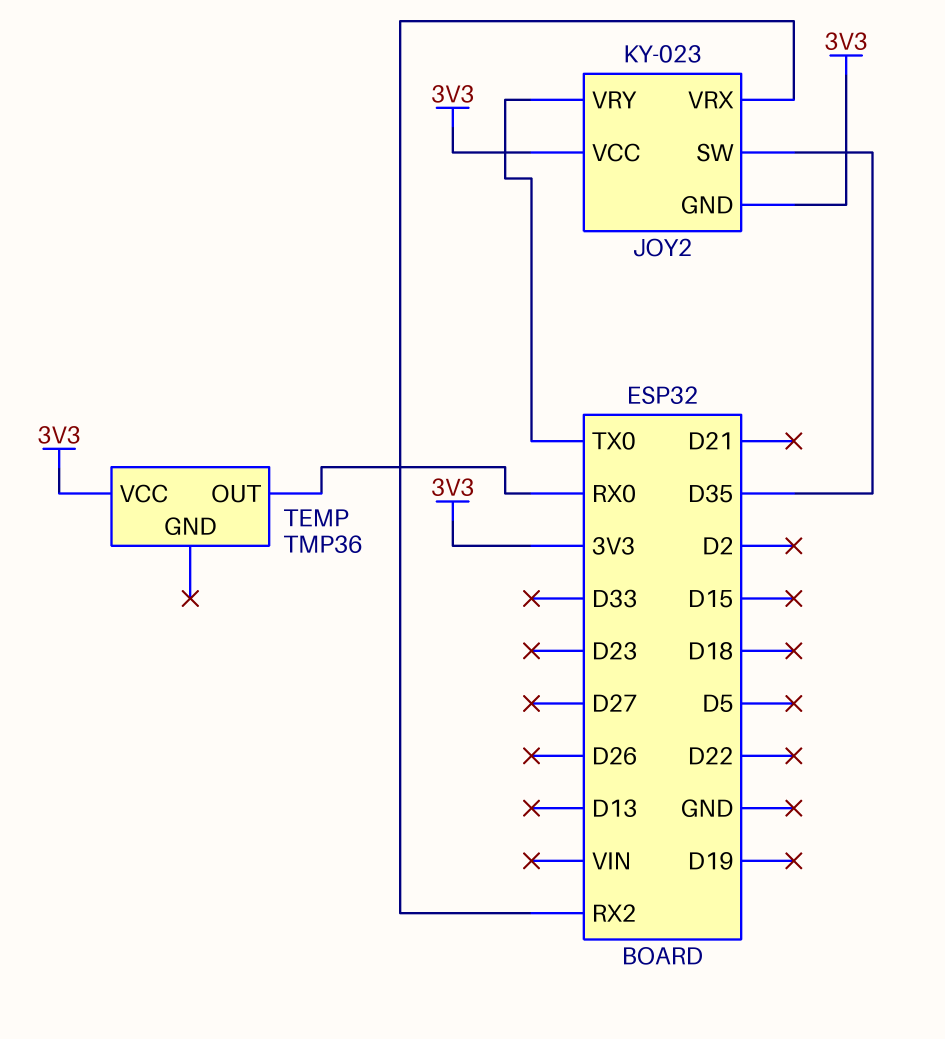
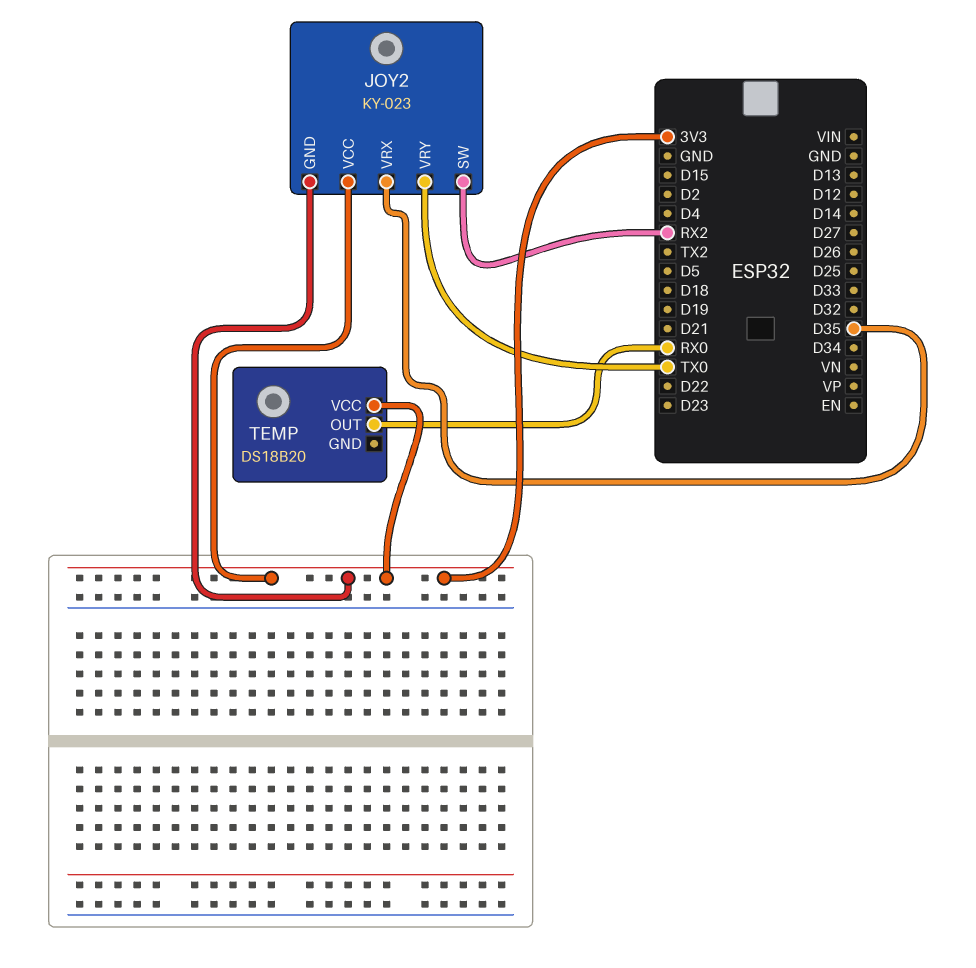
JOY2 pin SW: D35 -> RX2
JOY2 pin VRX: RX2 -> D35
TEMP: TMP36 -> DS18B20

